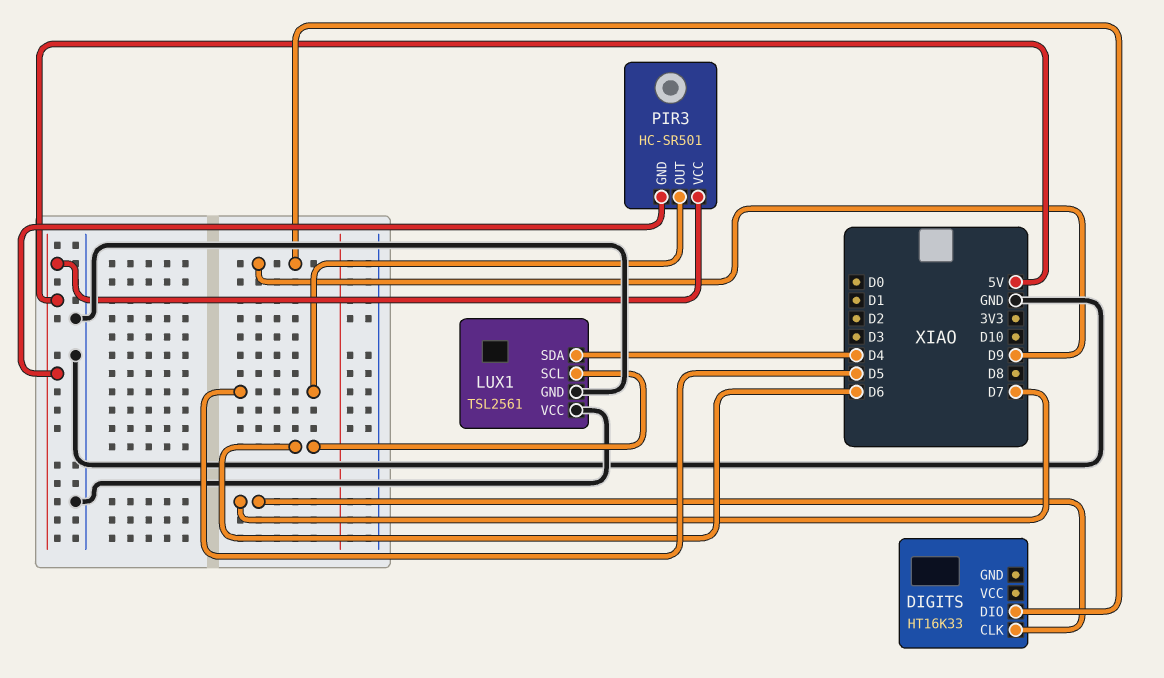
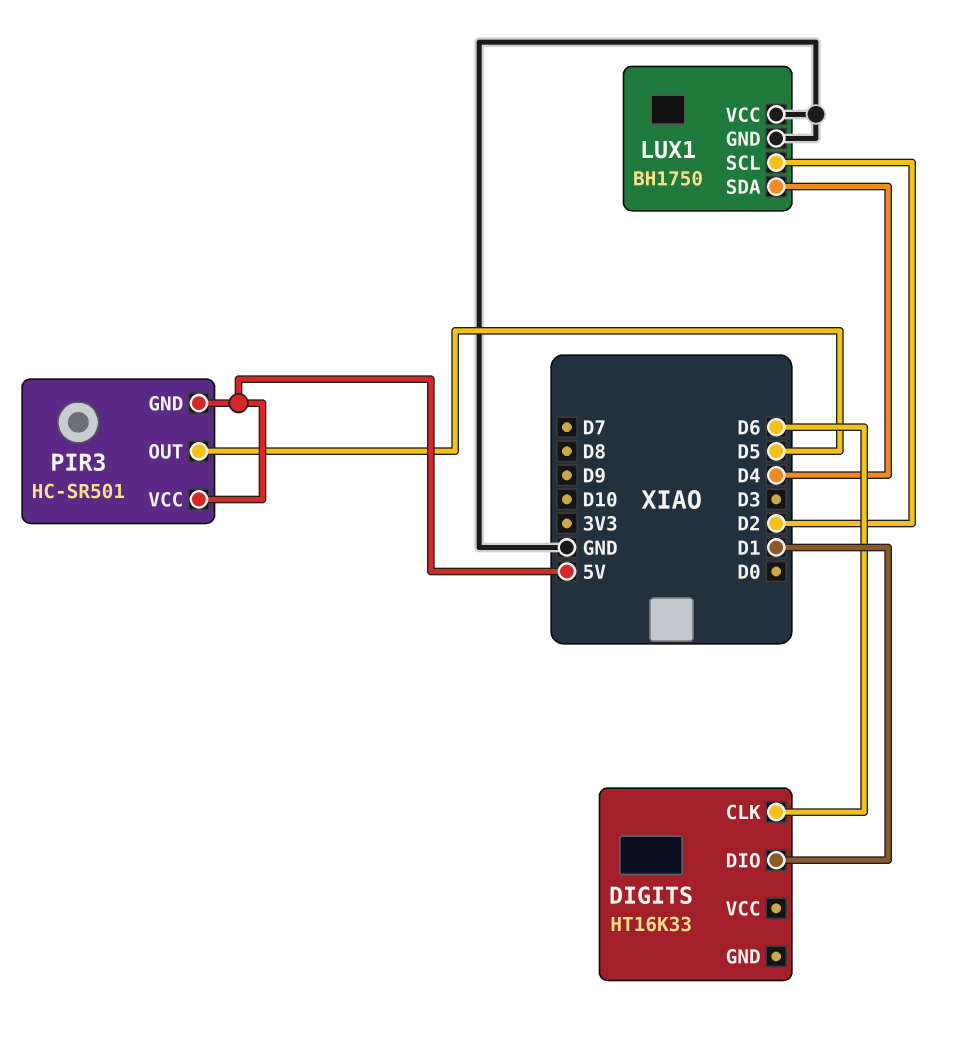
DIGITS pin CLK: D7 -> D6
DIGITS pin DIO: D9 -> D1
LUX1: TSL2561 -> BH1750
LUX1 pin SCL: D6 -> D2

